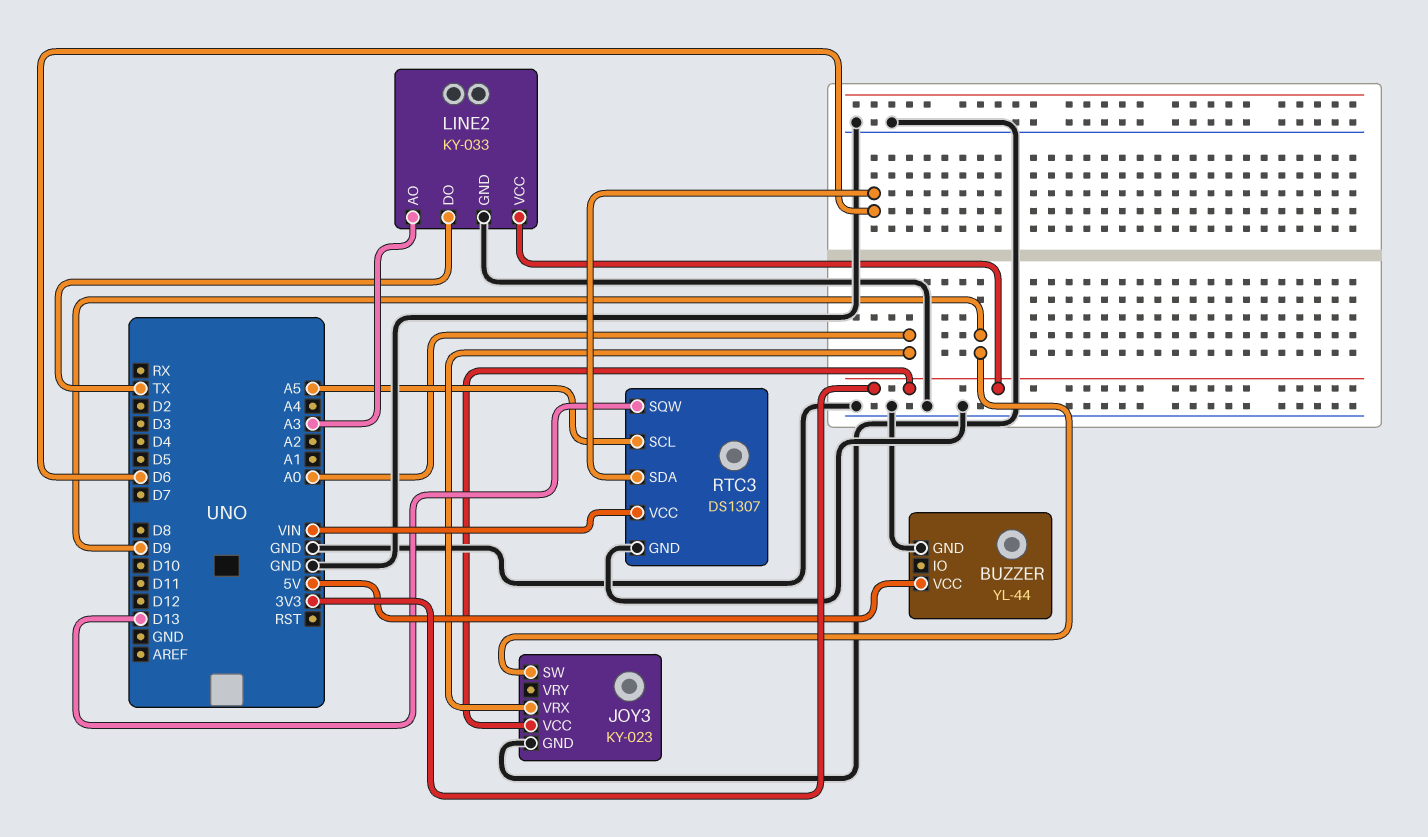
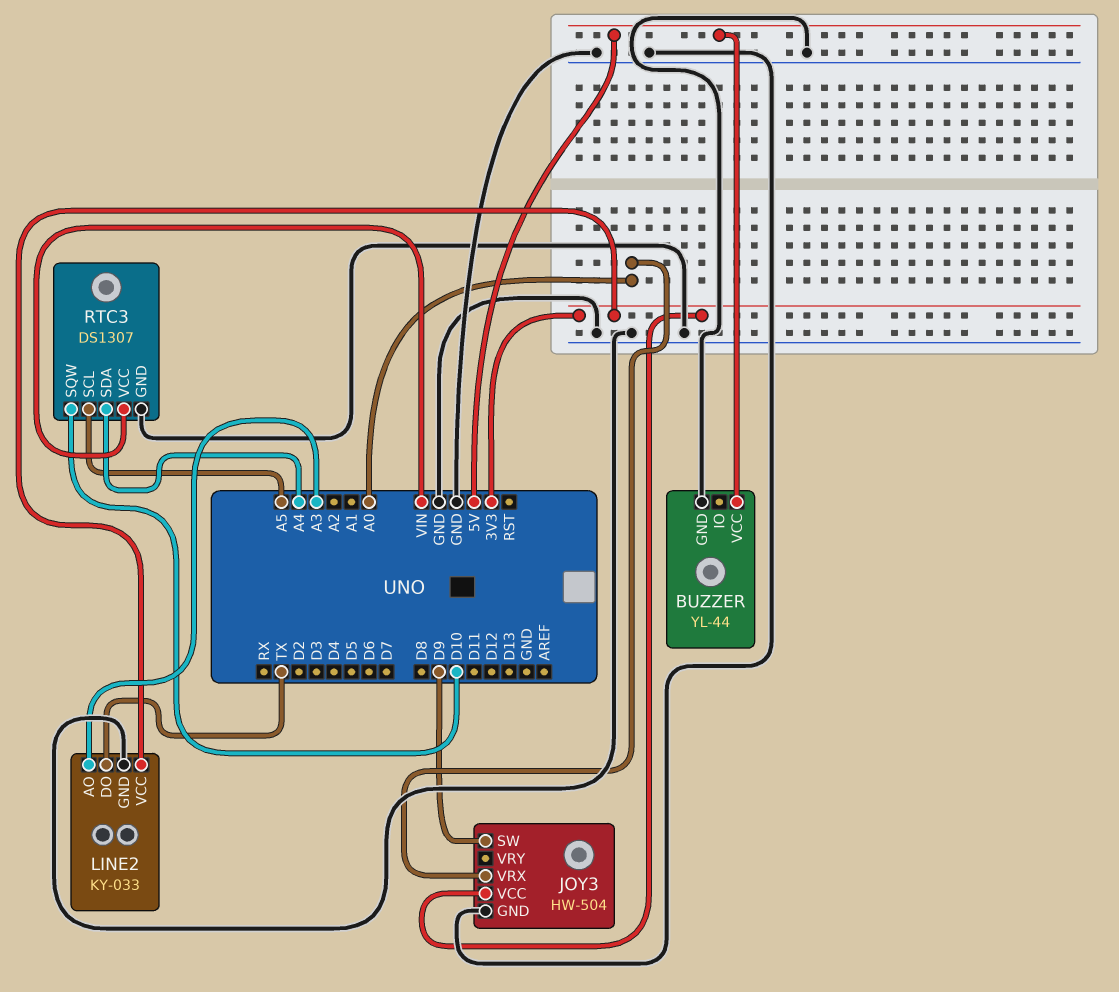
JOY3: KY-023 -> HW-504
RTC3 pin SDA: D6 -> A4
RTC3 pin SQW: D13 -> D10

